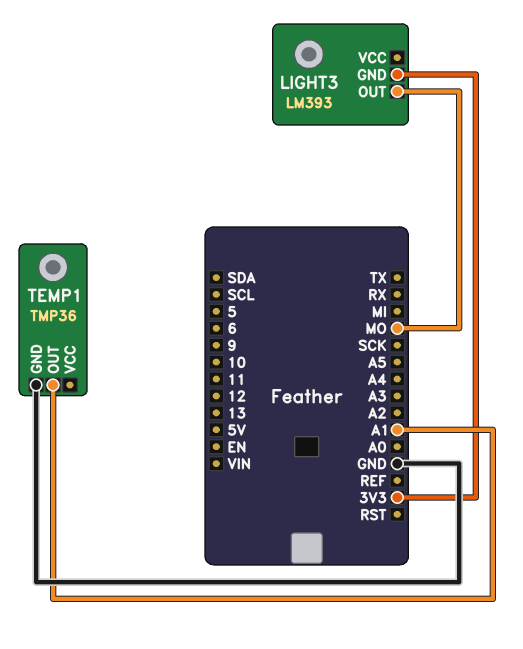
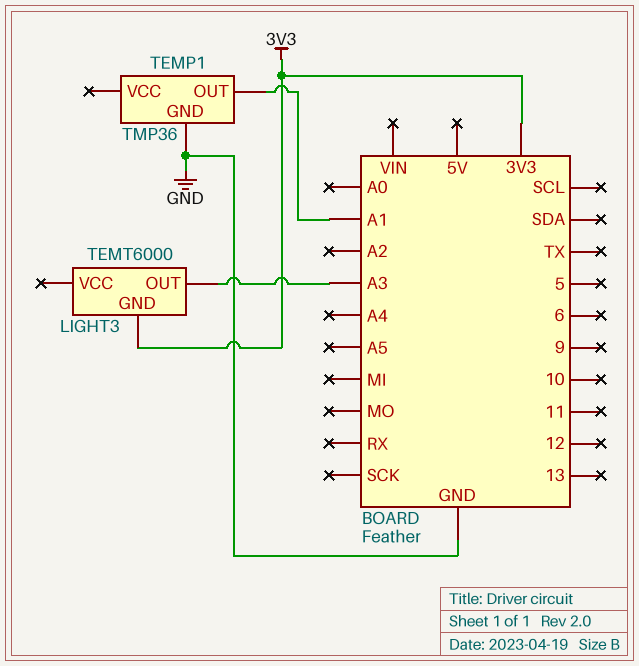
LIGHT3: LM393 -> TEMT6000
LIGHT3 pin OUT: MO -> A3

